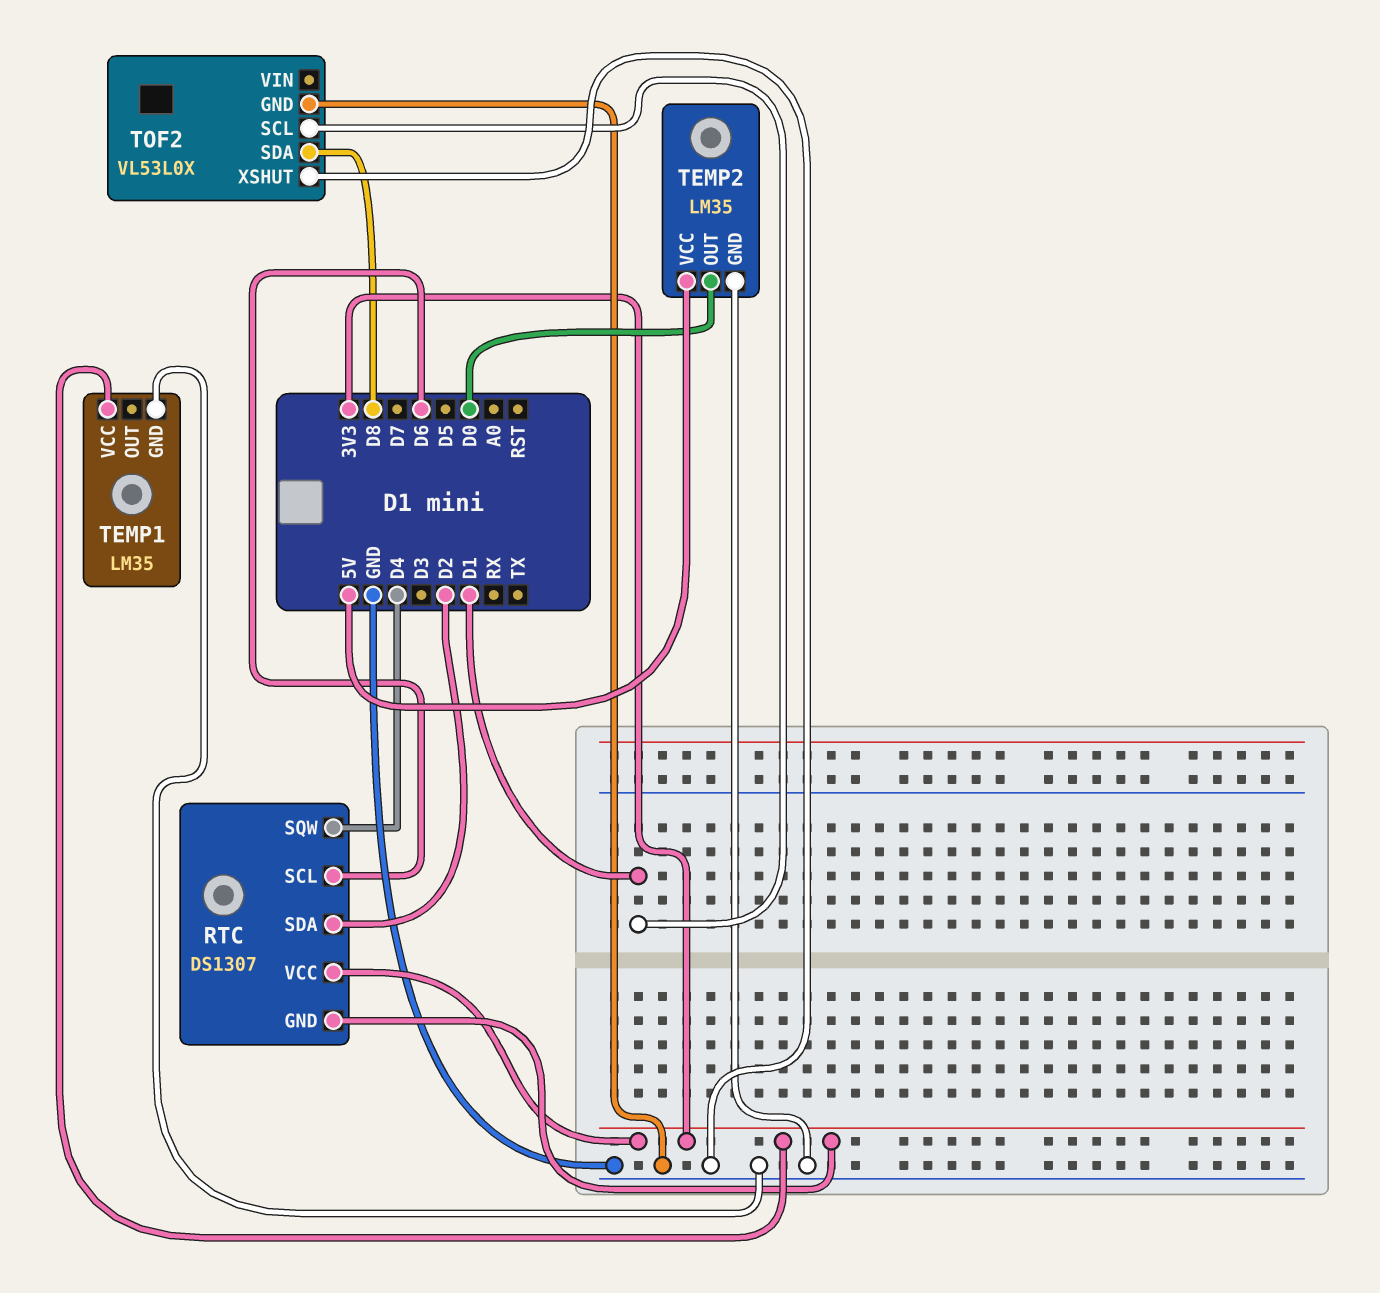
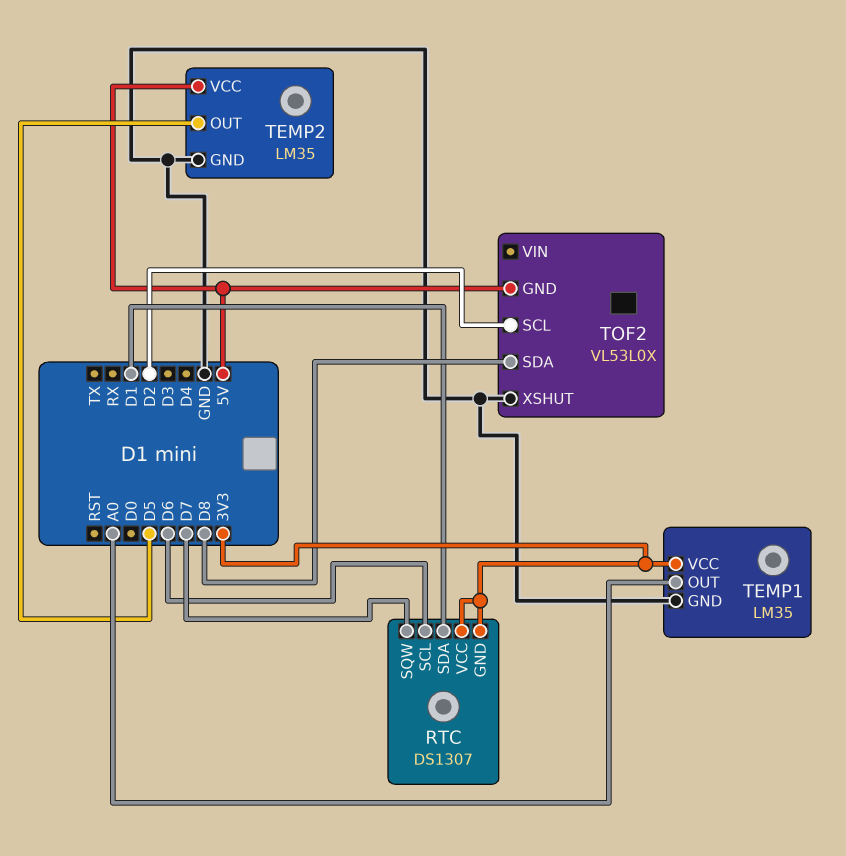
RTC pin SDA: D2 -> D1
RTC pin SQW: D4 -> D7
TEMP1 pin OUT: none -> A0
TEMP2 pin OUT: D0 -> D5
TOF2 pin GND: GND -> 5V
TOF2 pin SCL: D1 -> D2

